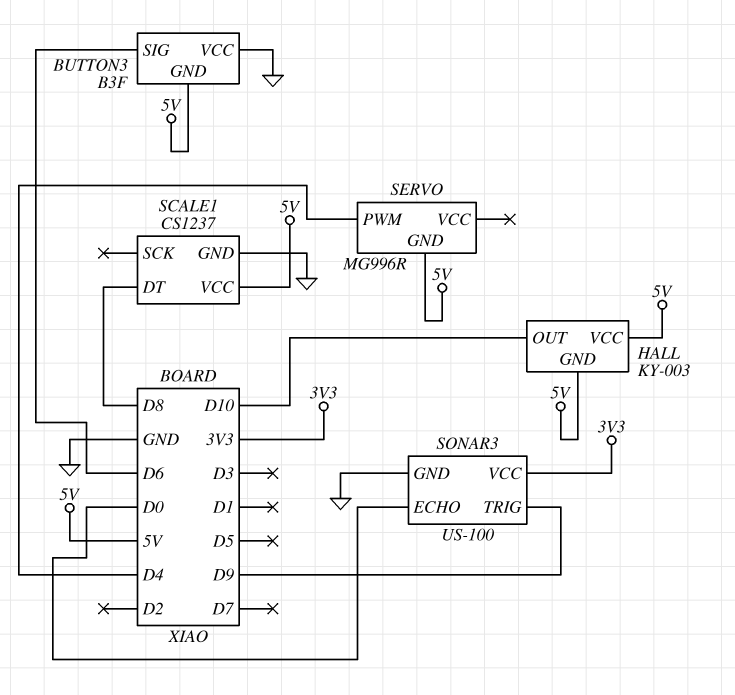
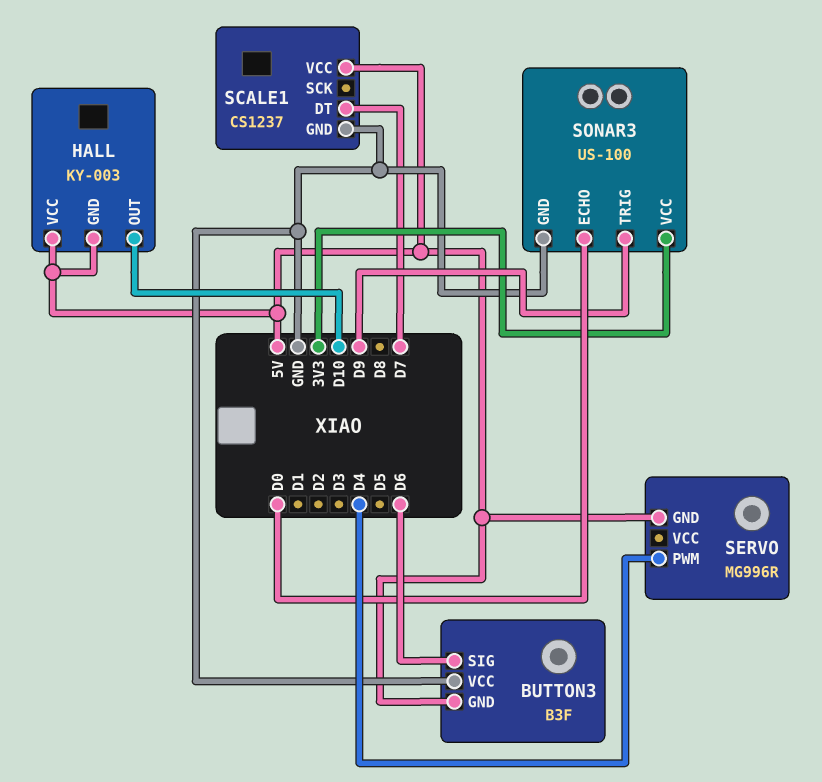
SCALE1 pin DT: D8 -> D7

